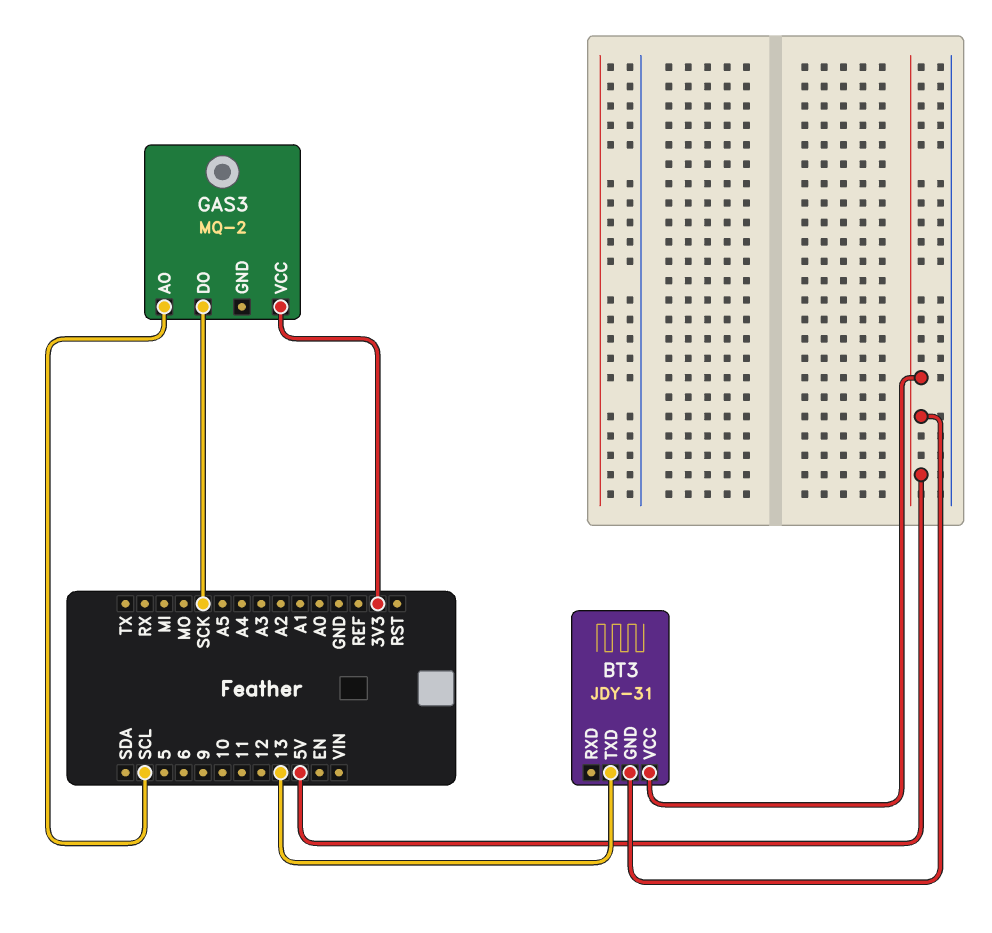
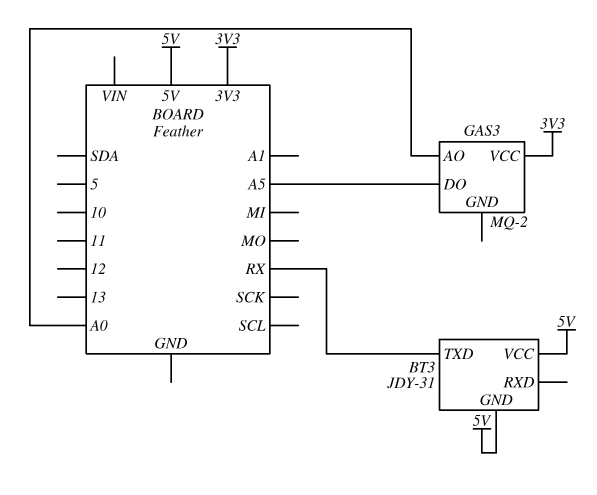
BT3 pin TXD: 13 -> RX
GAS3 pin AO: SCL -> A0
GAS3 pin DO: SCK -> A5

